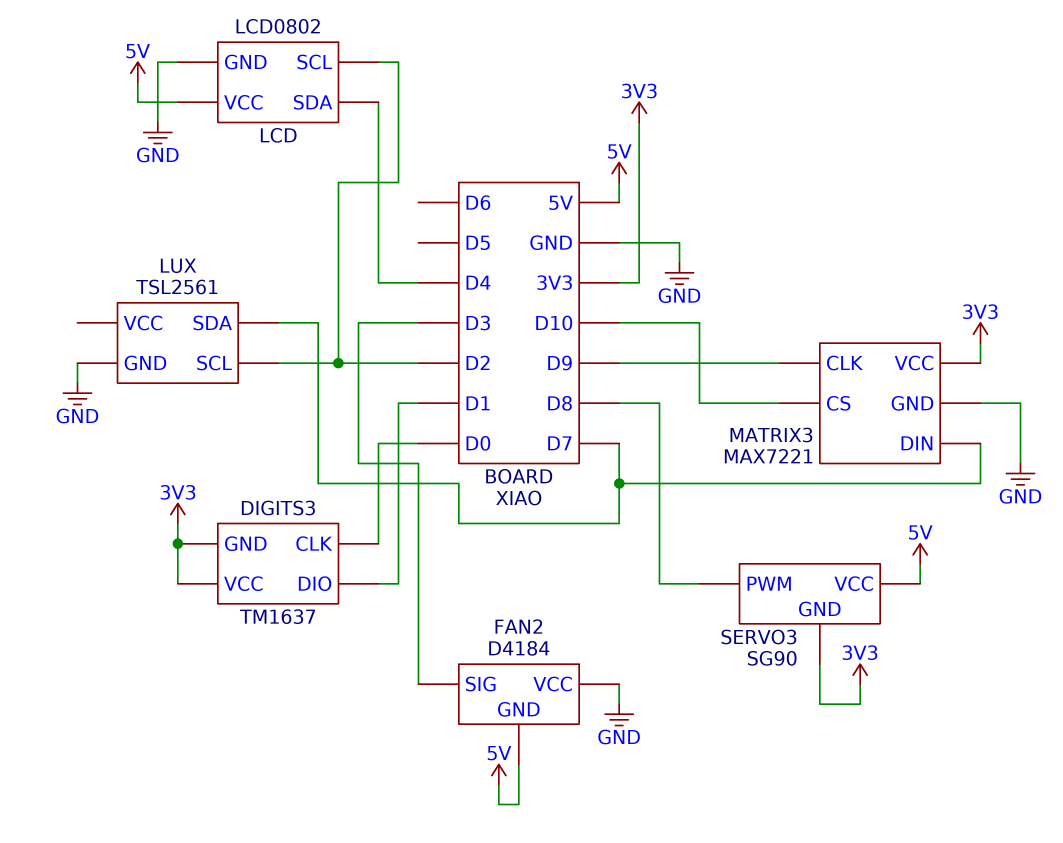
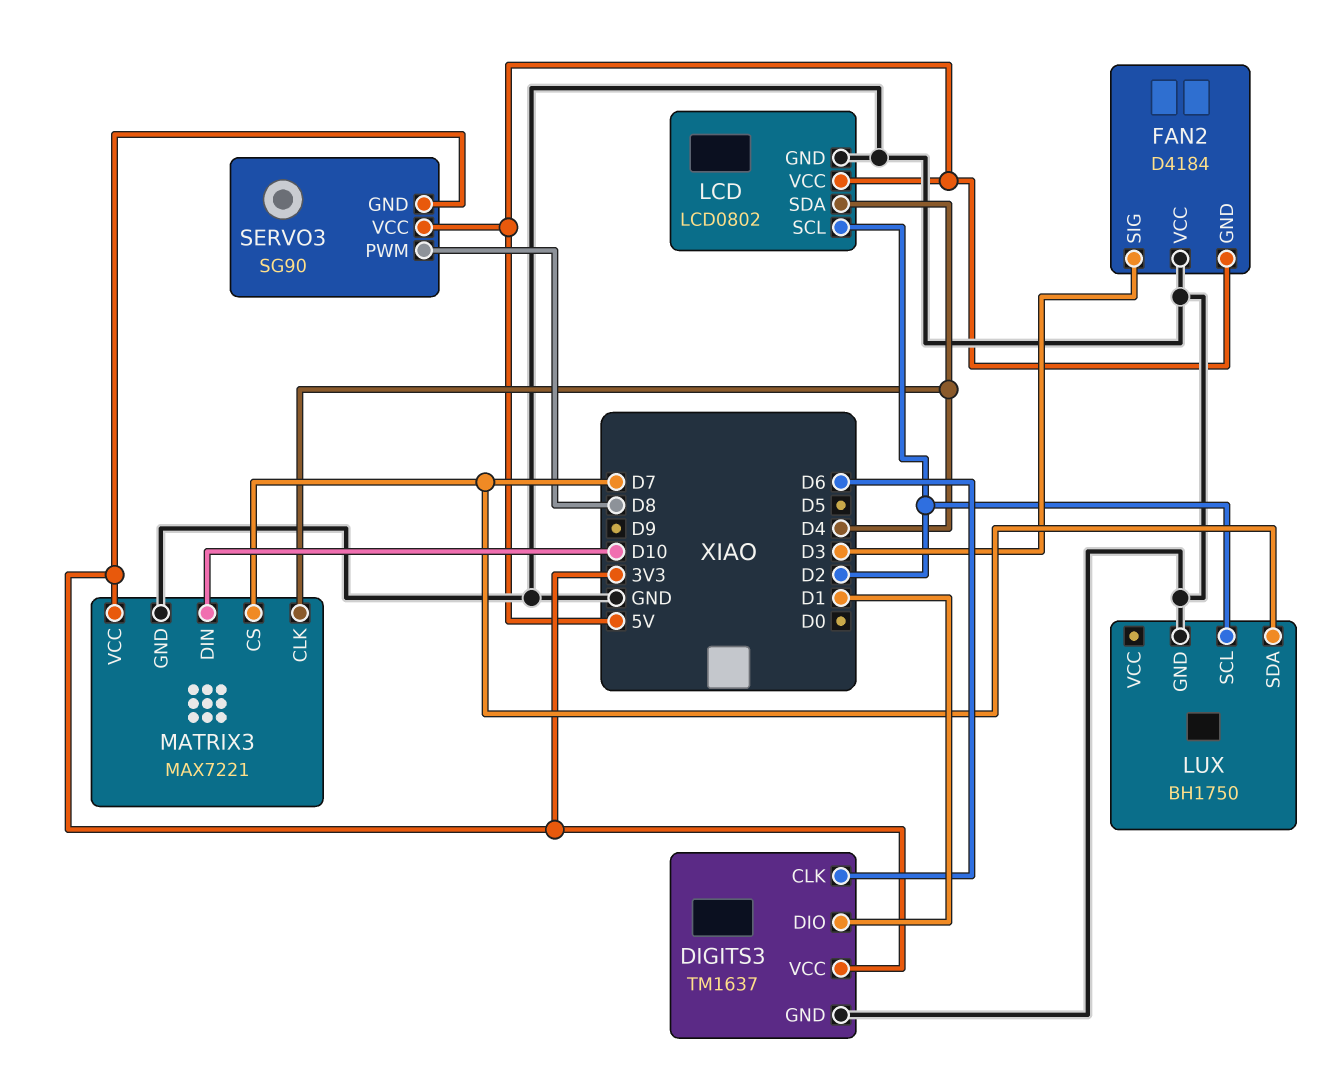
DIGITS3 pin CLK: D0 -> D6
DIGITS3 pin GND: 3V3 -> GND
LUX: TSL2561 -> BH1750
MATRIX3 pin CLK: D9 -> D4
MATRIX3 pin CS: D10 -> D7
MATRIX3 pin DIN: D7 -> D10

